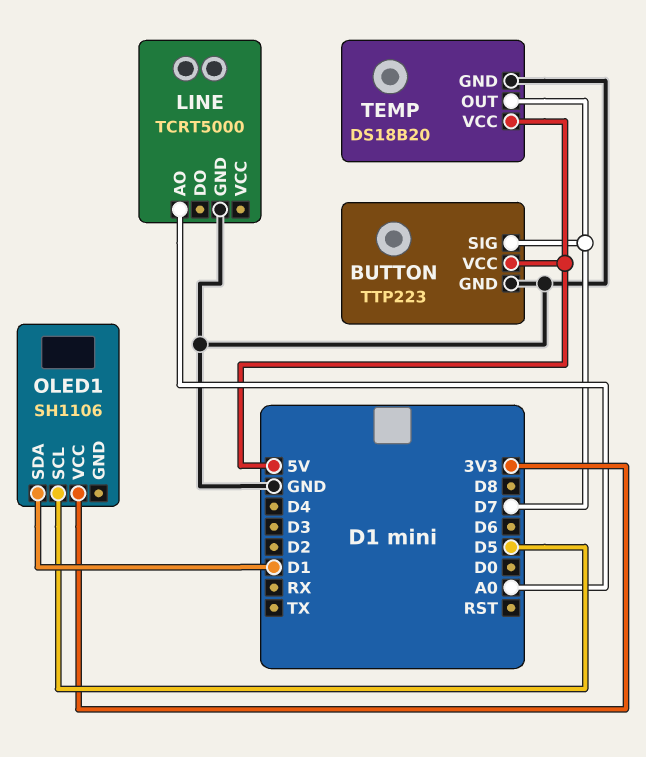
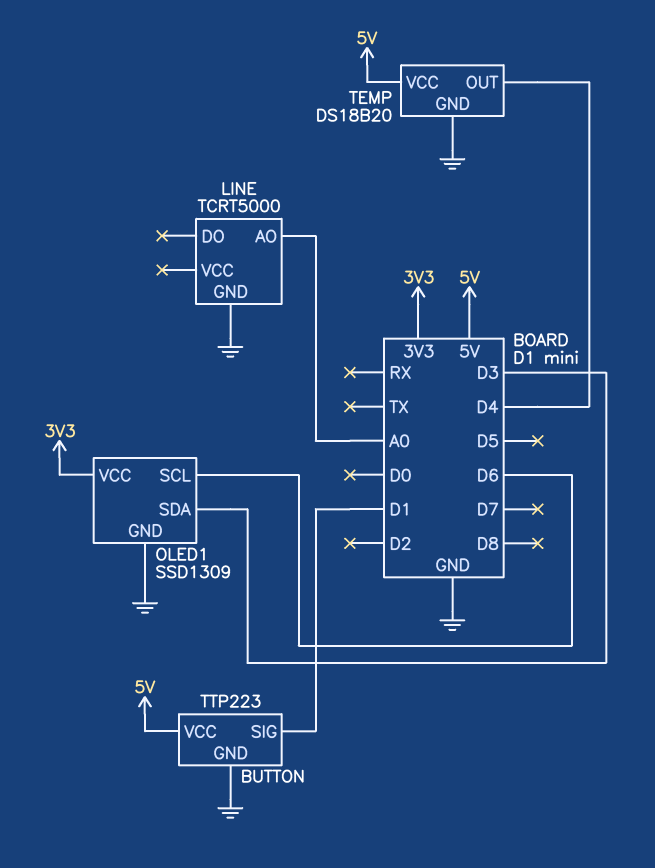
BUTTON pin SIG: D7 -> D1
OLED1: SH1106 -> SSD1309
OLED1 pin GND: none -> GND
OLED1 pin SCL: D5 -> D6
OLED1 pin SDA: D1 -> D3
TEMP pin OUT: D7 -> D4

